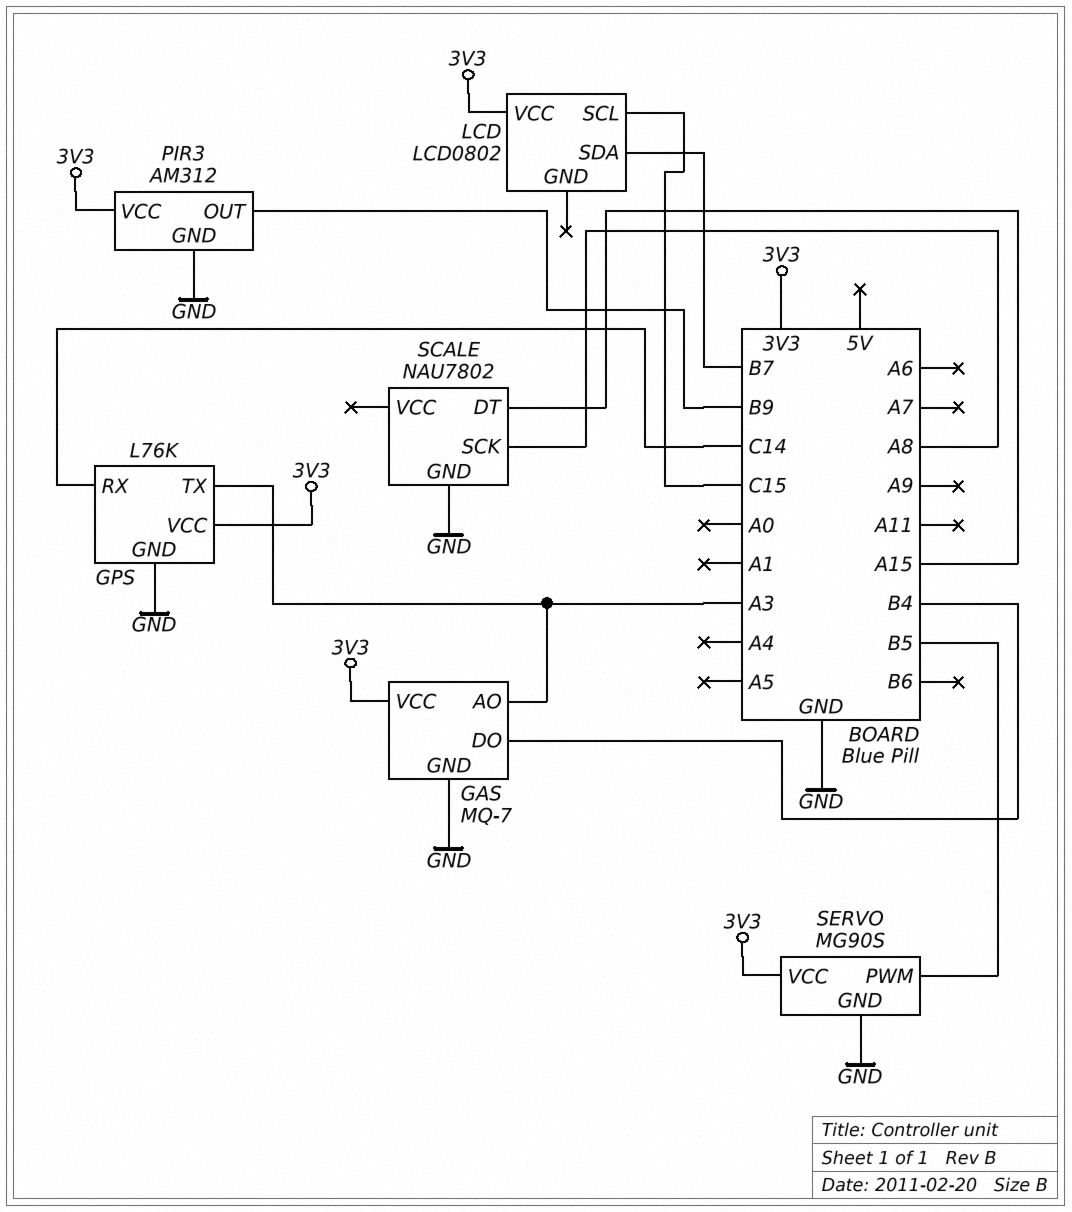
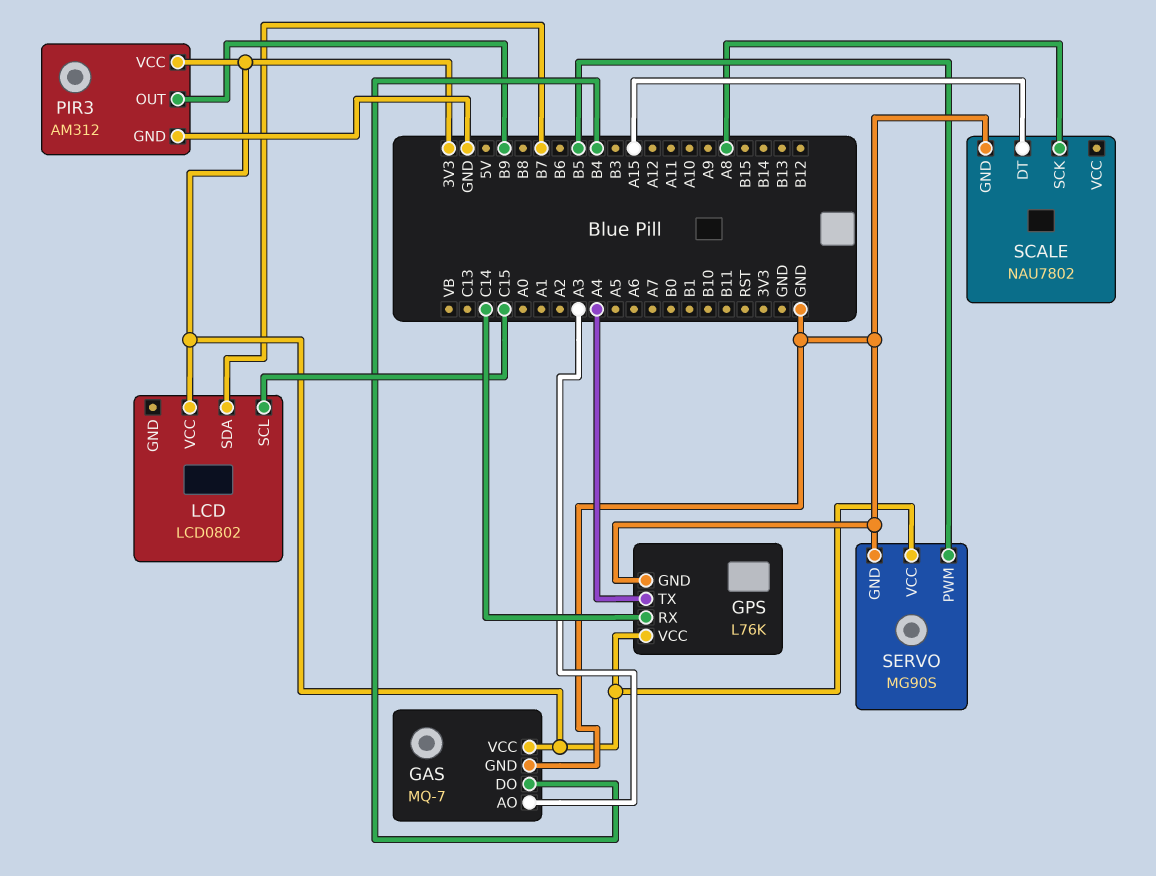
GPS pin TX: A3 -> A4

